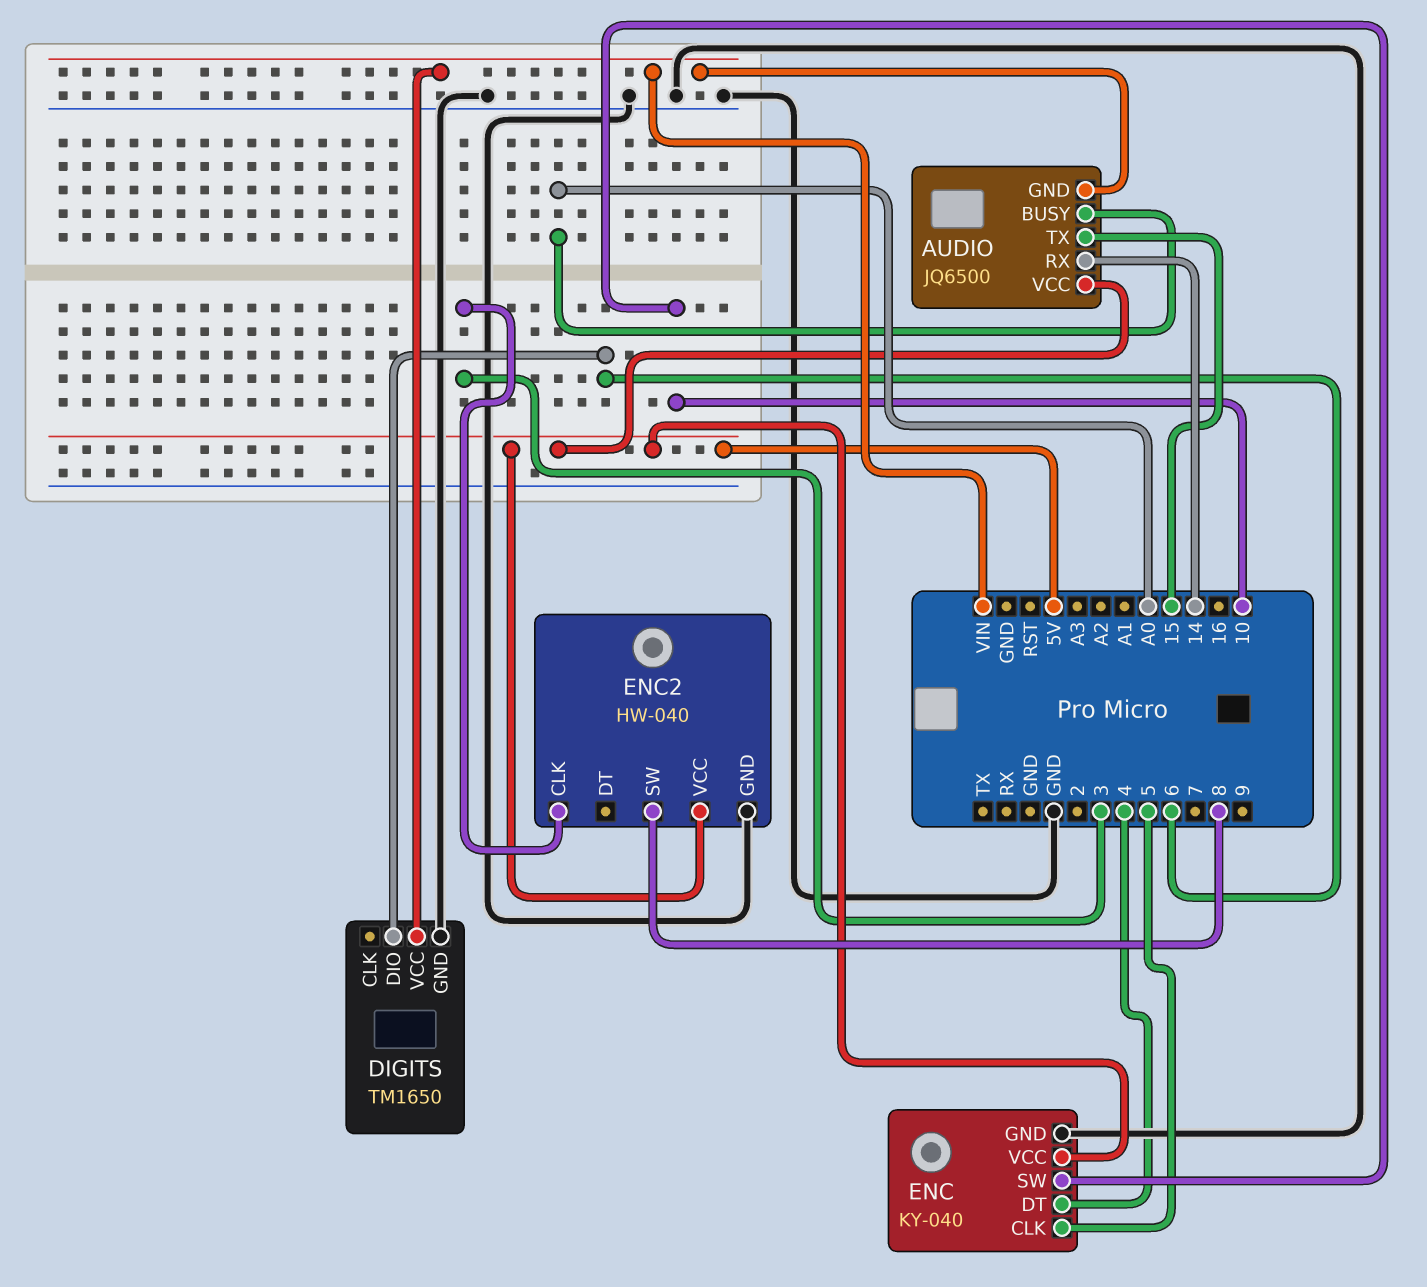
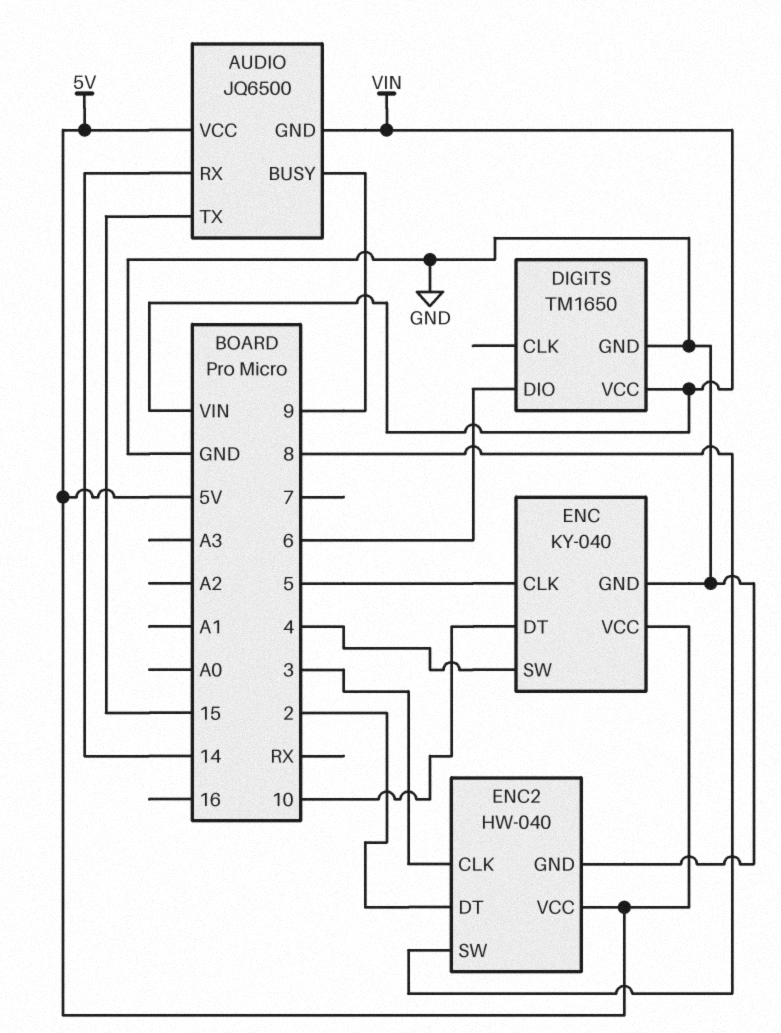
AUDIO pin BUSY: A0 -> 9
ENC pin DT: 4 -> 10
ENC pin SW: 10 -> 4
ENC2 pin DT: none -> 2

